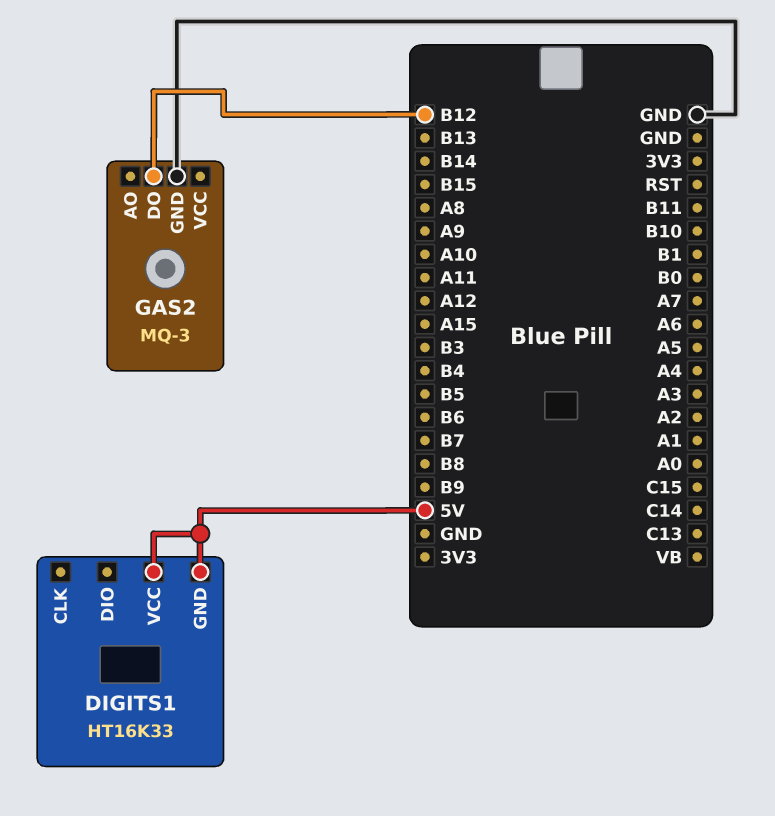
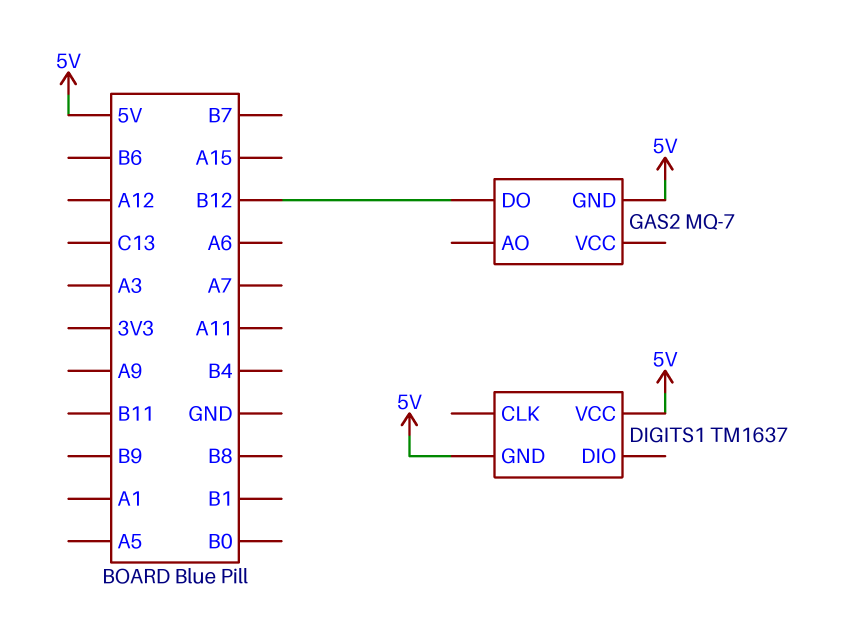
DIGITS1: HT16K33 -> TM1637
GAS2: MQ-3 -> MQ-7
GAS2 pin GND: GND -> 5V

